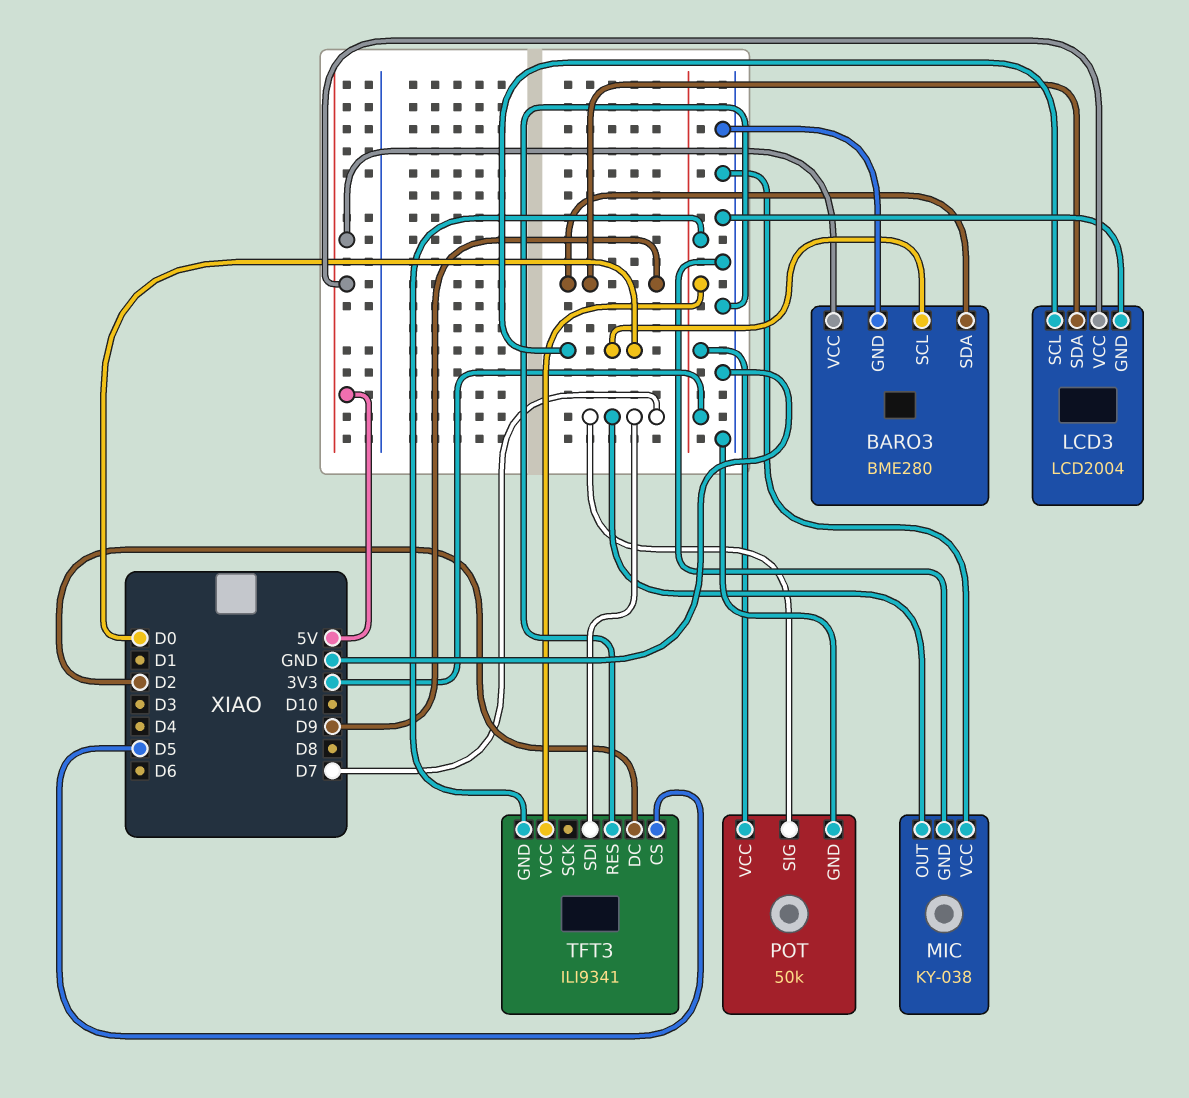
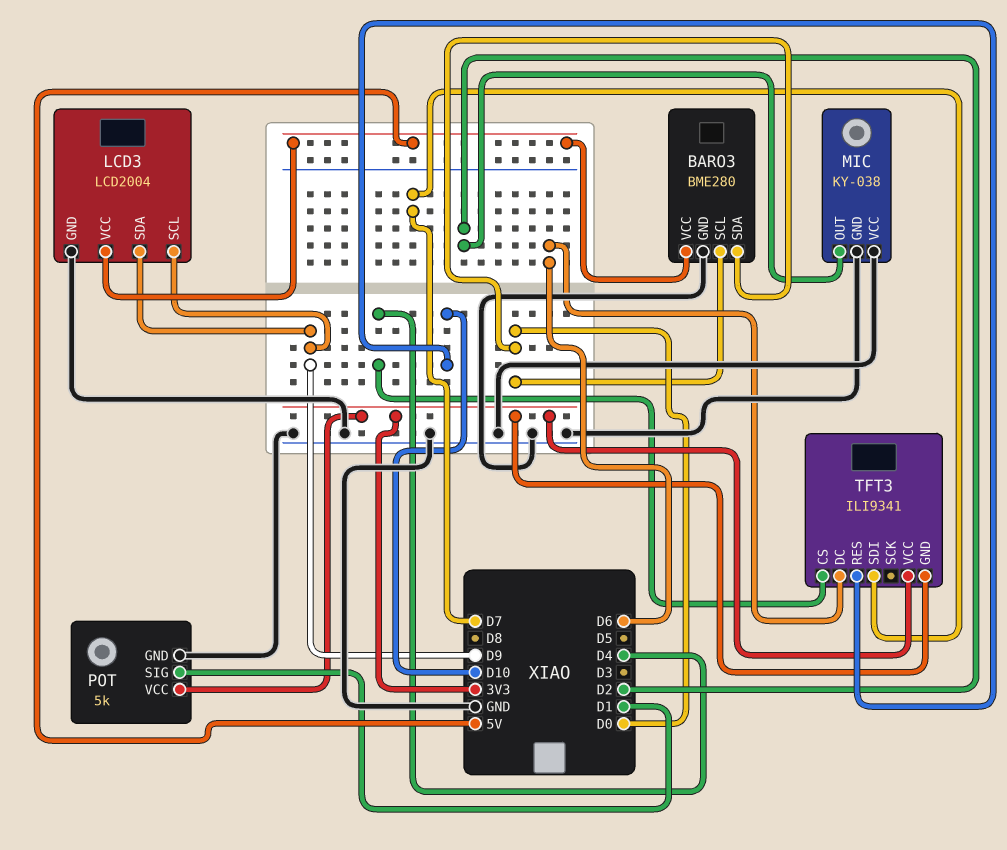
BARO3 pin SDA: D9 -> D0
LCD3 pin SCL: D0 -> D9
MIC pin OUT: D7 -> D2
POT: 50k -> 5k
POT pin SIG: D7 -> D1
TFT3 pin CS: D5 -> D4
TFT3 pin DC: D2 -> D6
TFT3 pin RES: GND -> D10

